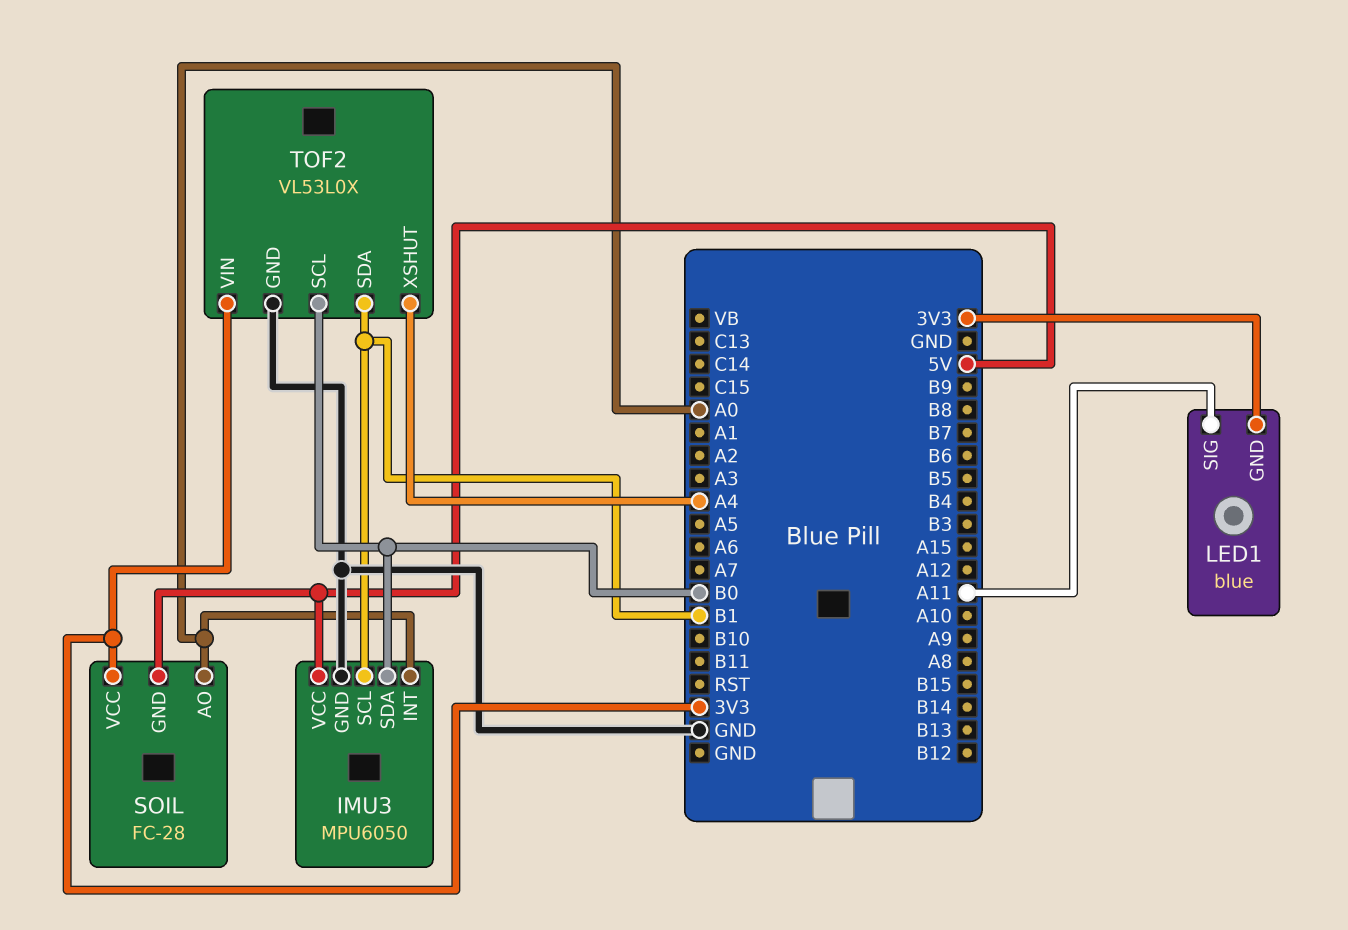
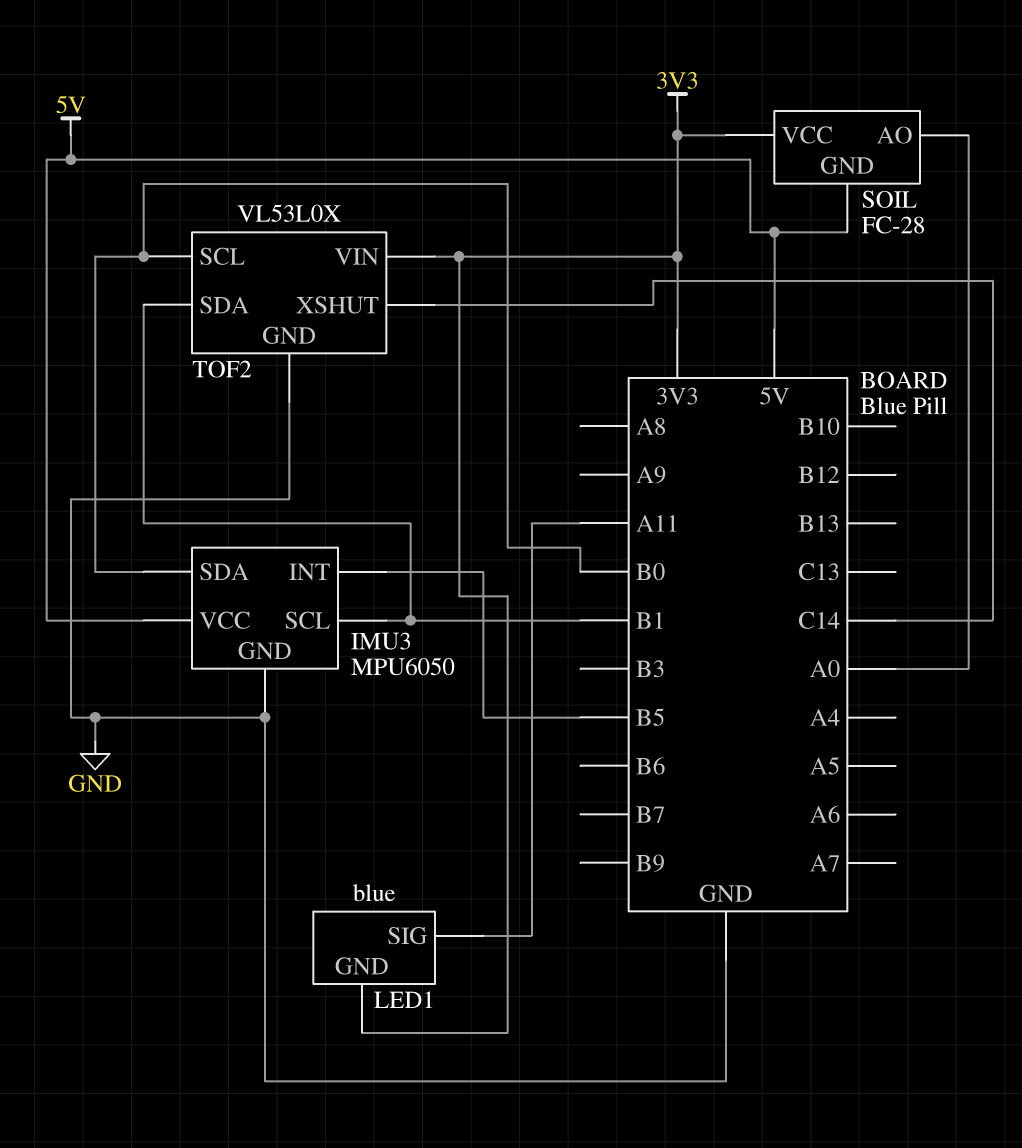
IMU3 pin INT: A0 -> B5
TOF2 pin XSHUT: A4 -> C14

